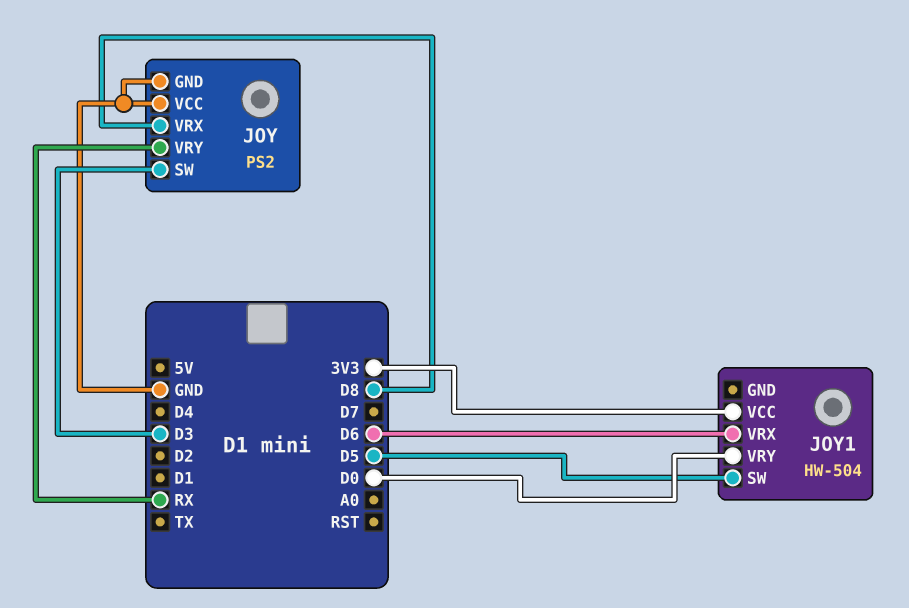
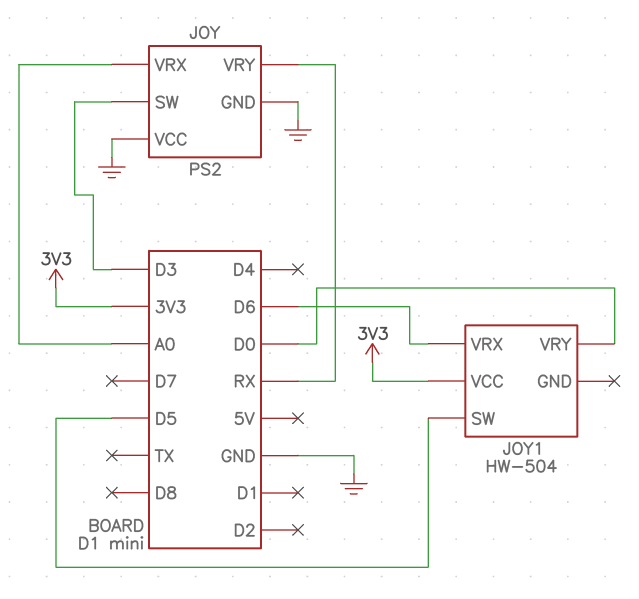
JOY pin VRX: D8 -> A0

